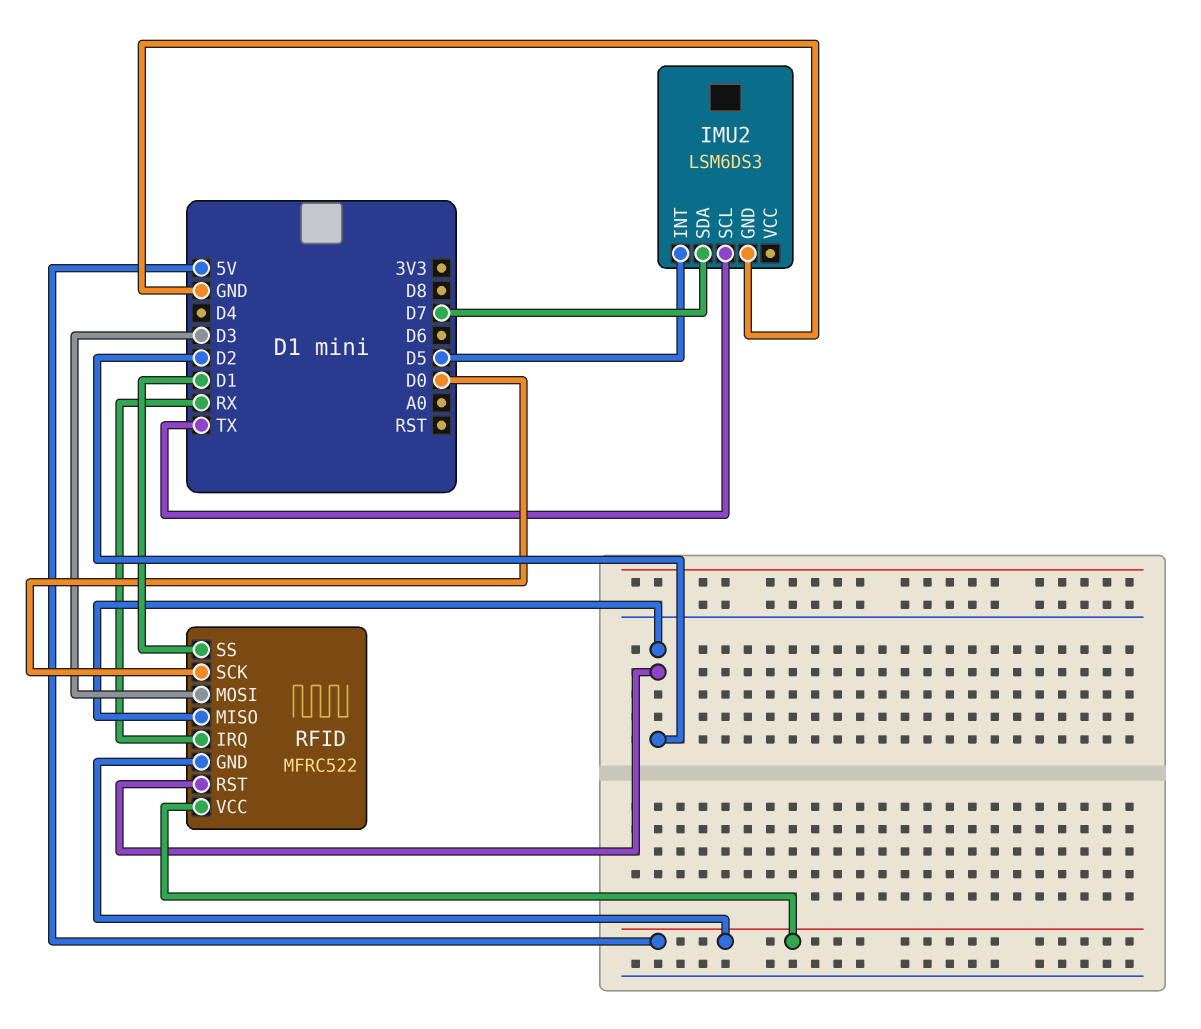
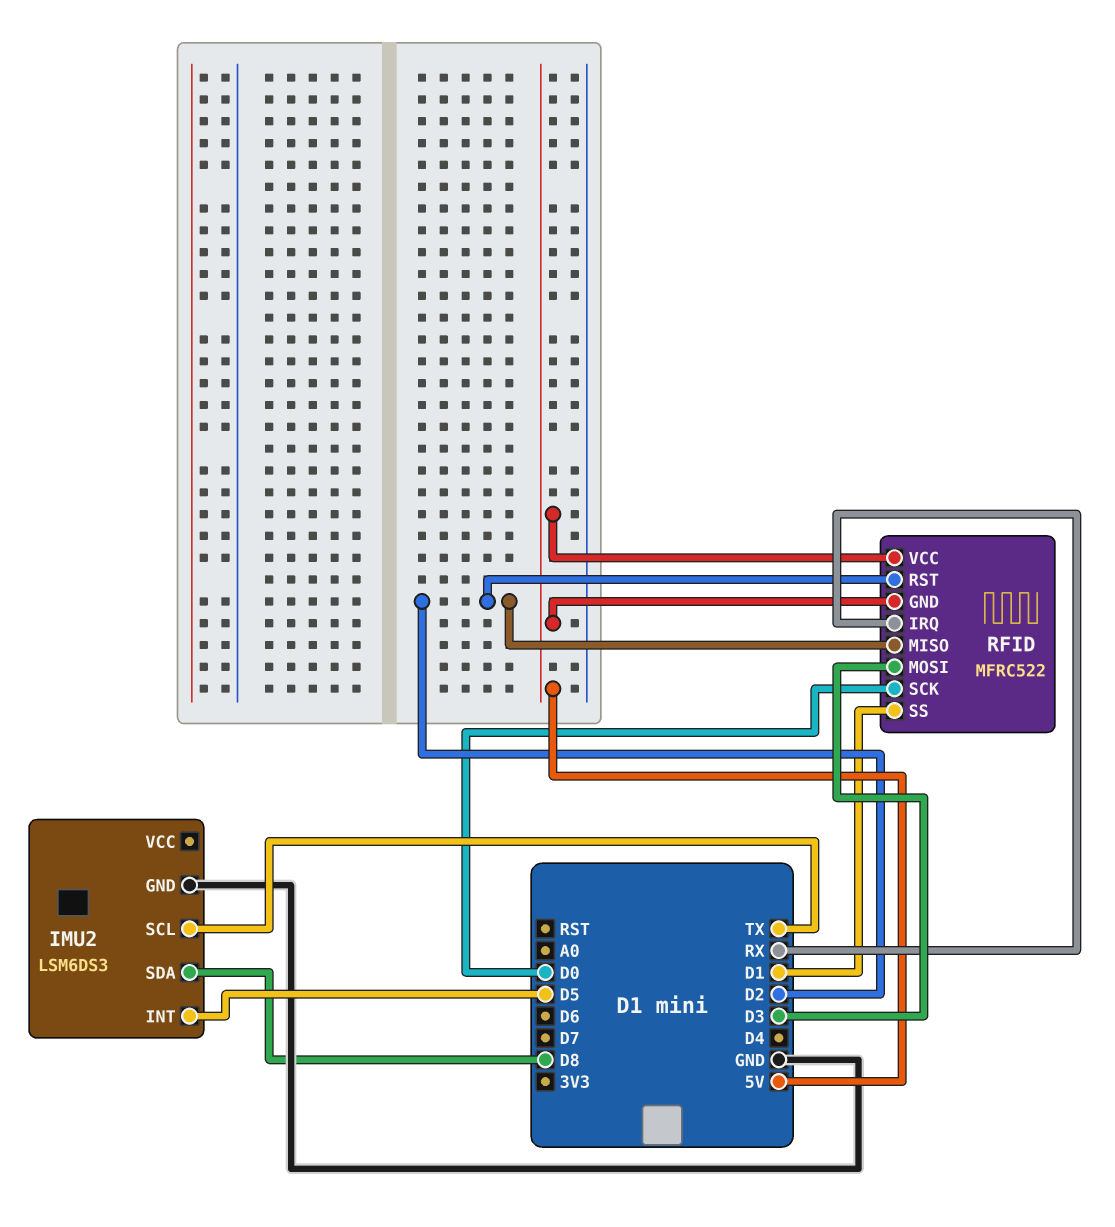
IMU2 pin SDA: D7 -> D8

